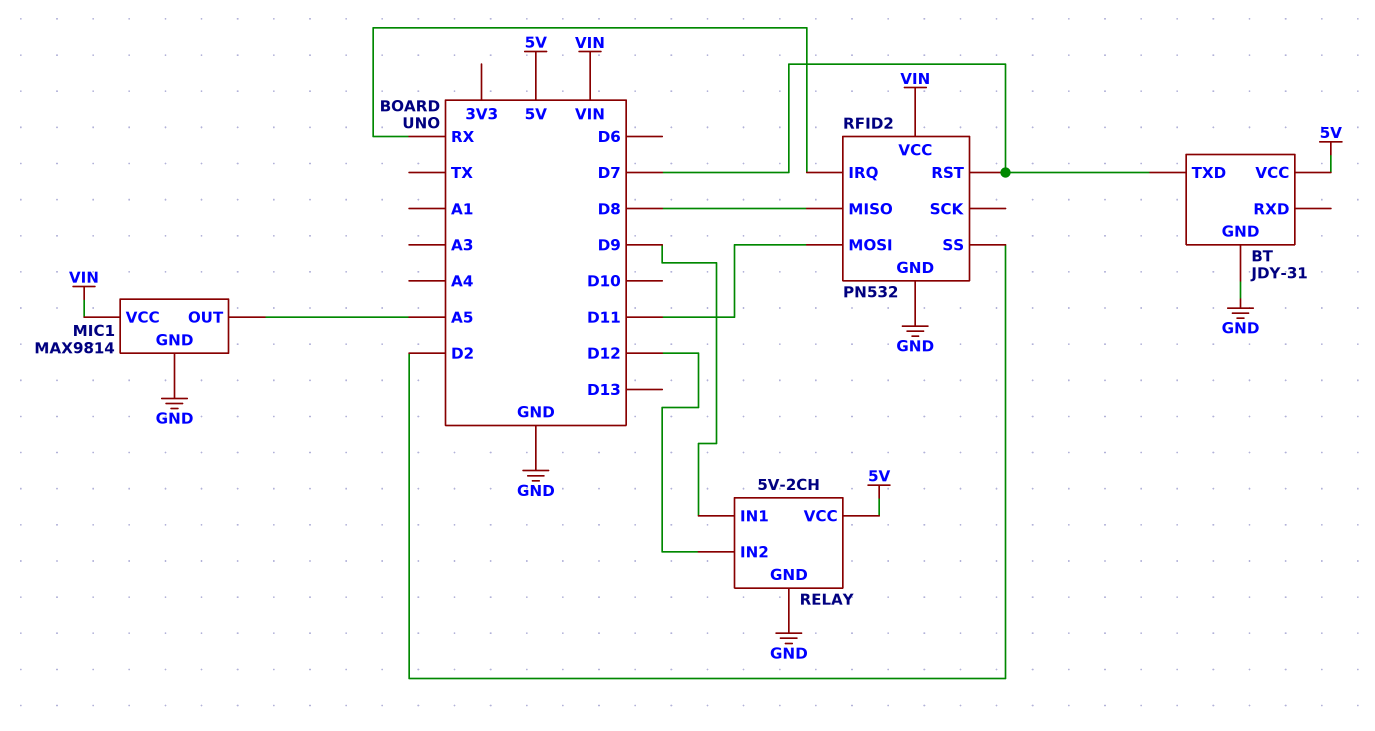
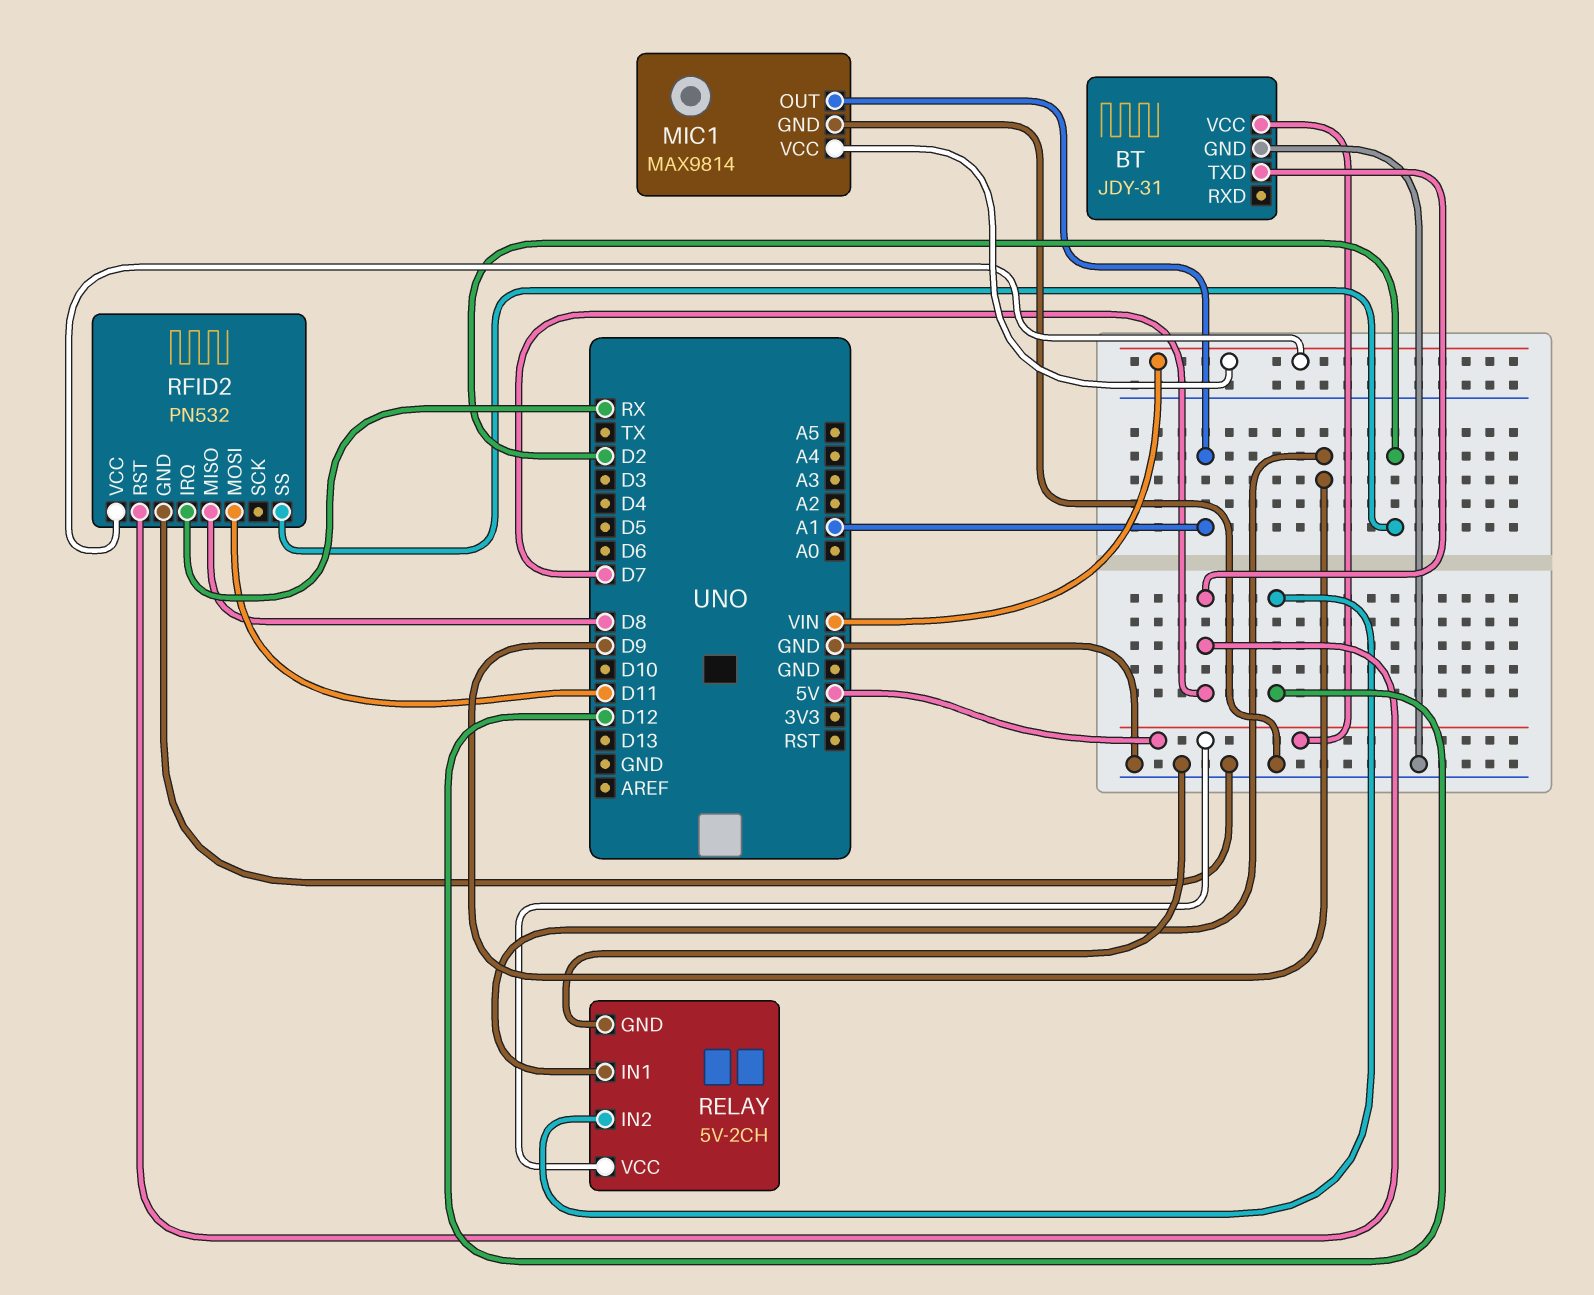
MIC1 pin OUT: A5 -> A1

